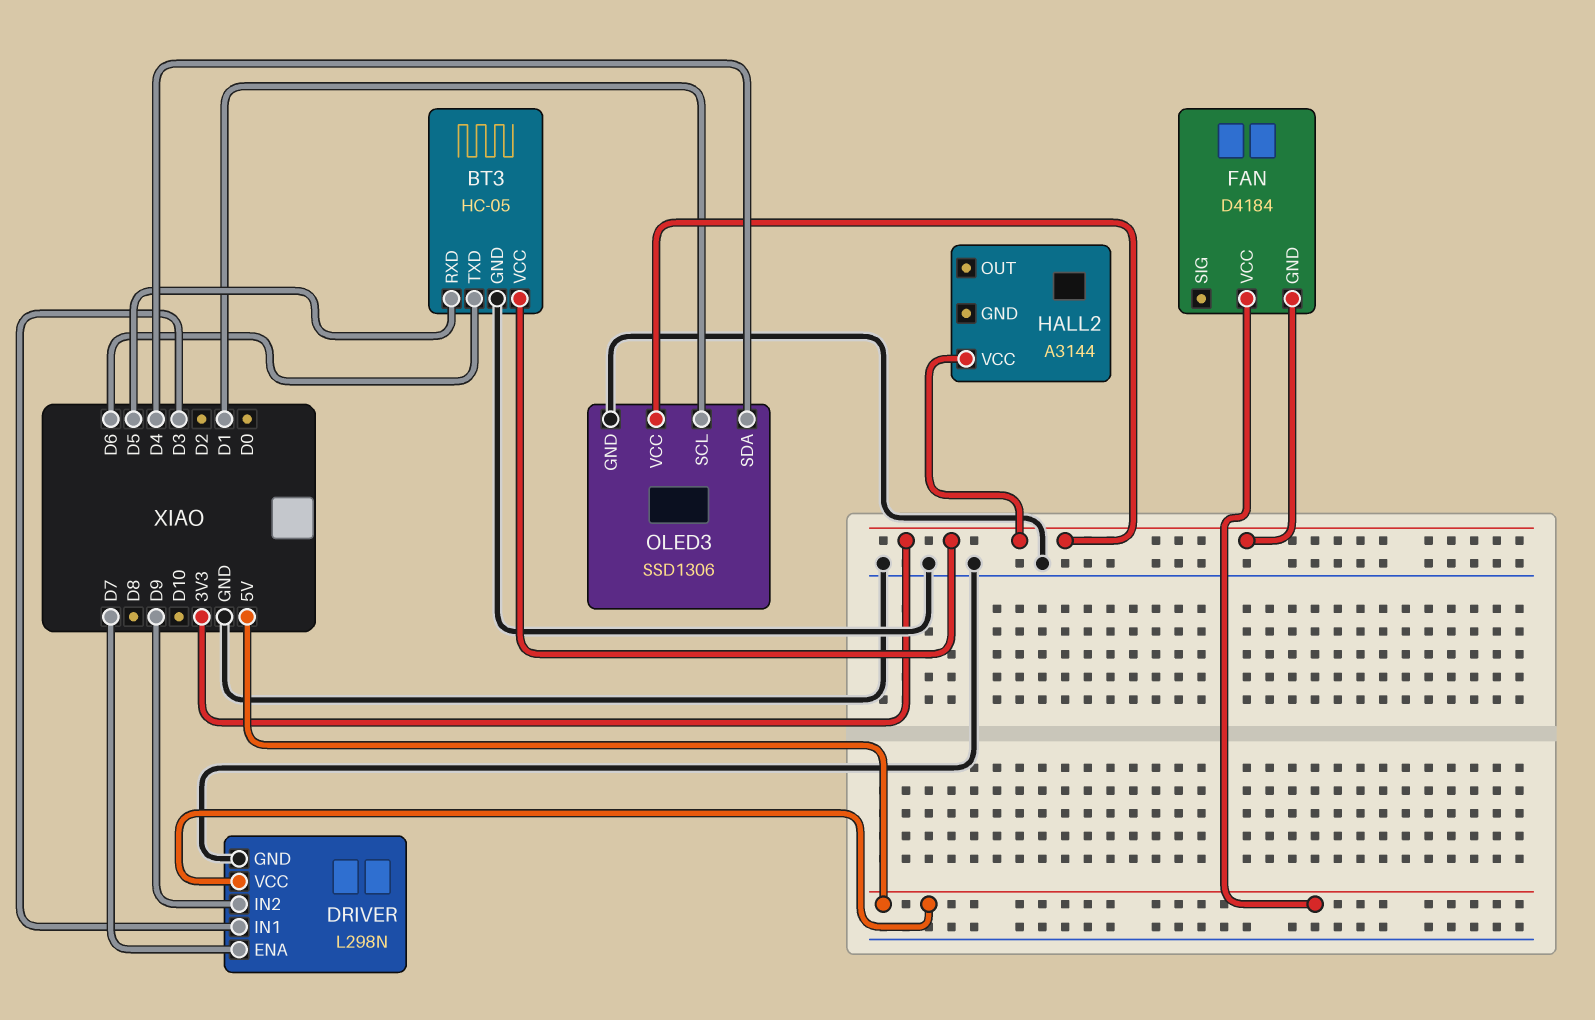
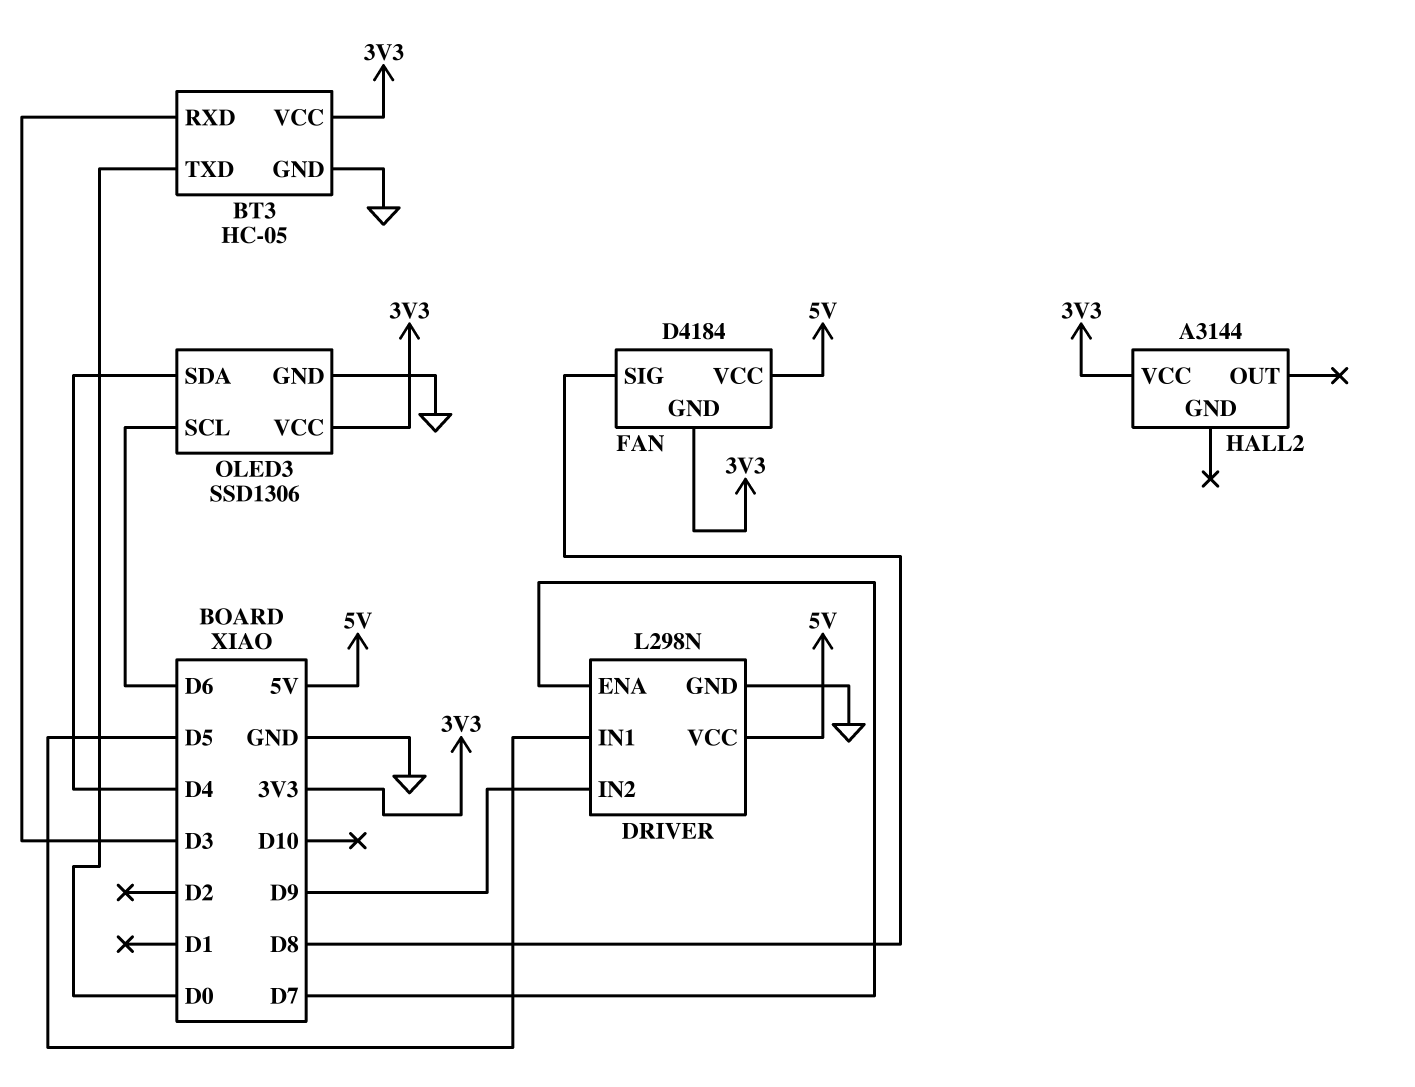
BT3 pin RXD: D5 -> D3
BT3 pin TXD: D6 -> D0
DRIVER pin IN1: D3 -> D5
FAN pin SIG: none -> D8
OLED3 pin SCL: D1 -> D6

